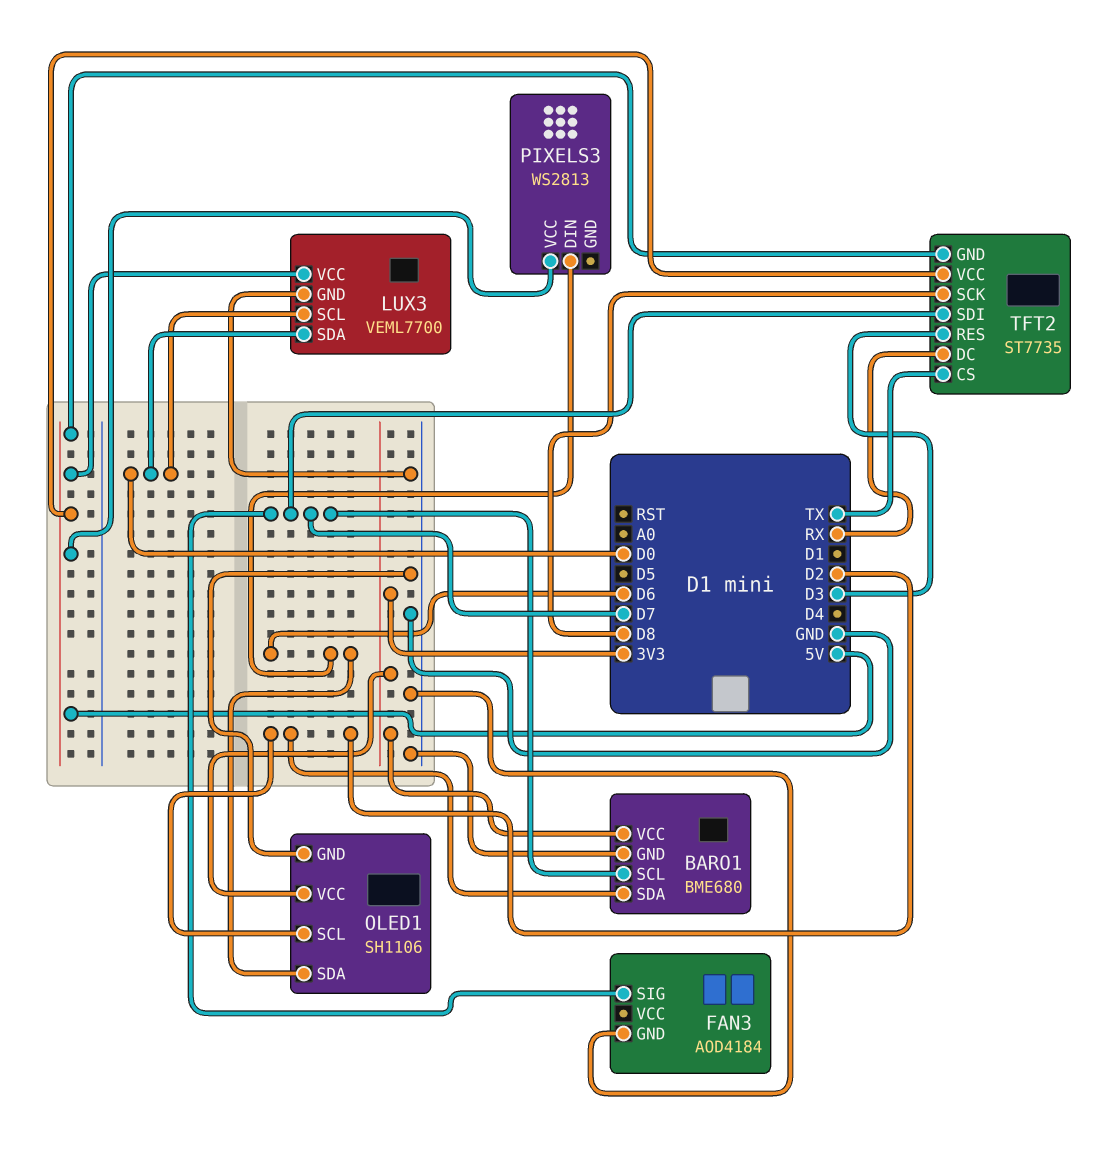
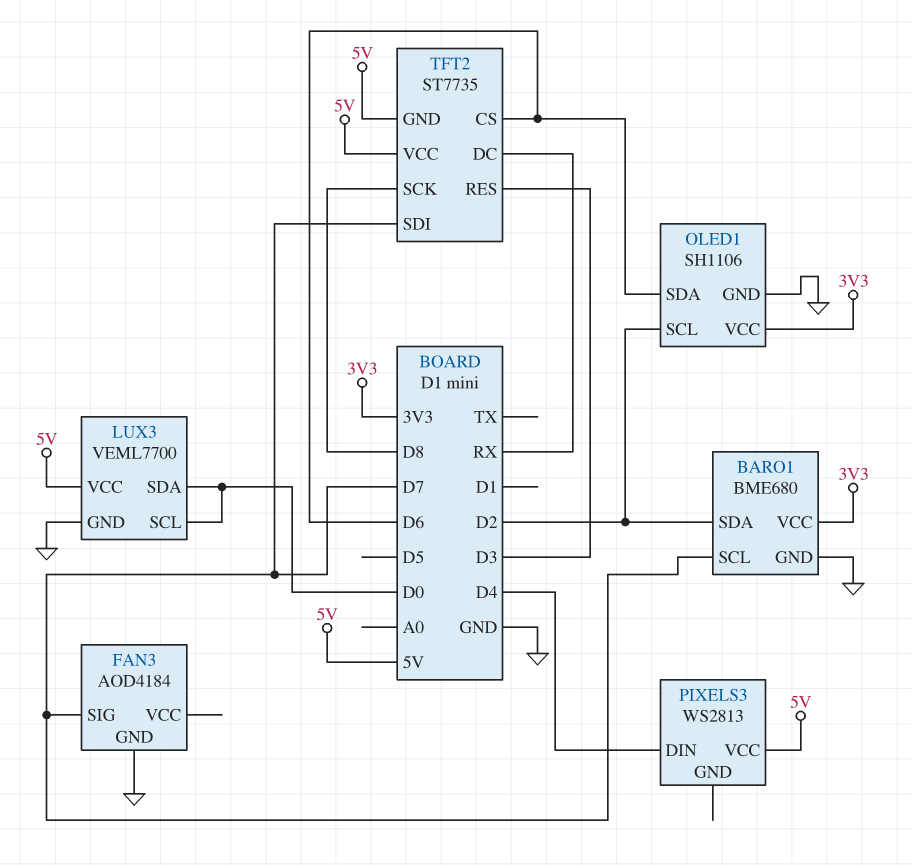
PIXELS3 pin DIN: D6 -> D4
TFT2 pin CS: TX -> D6

